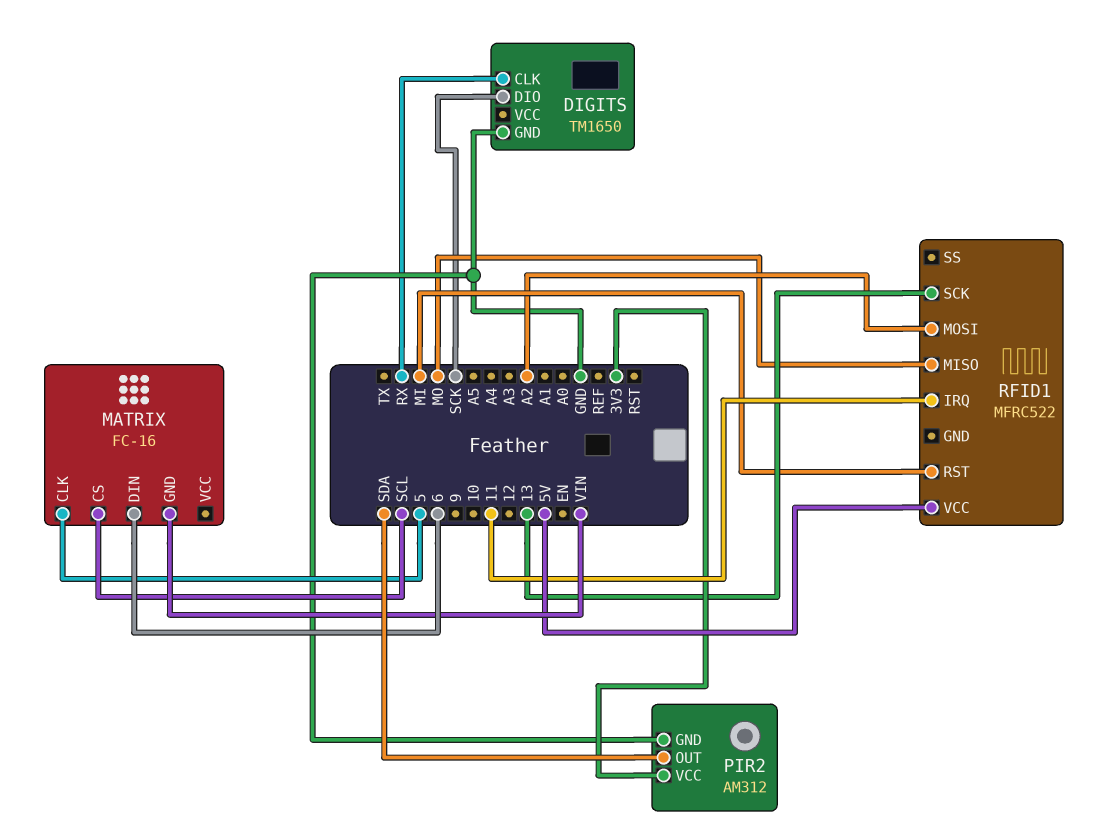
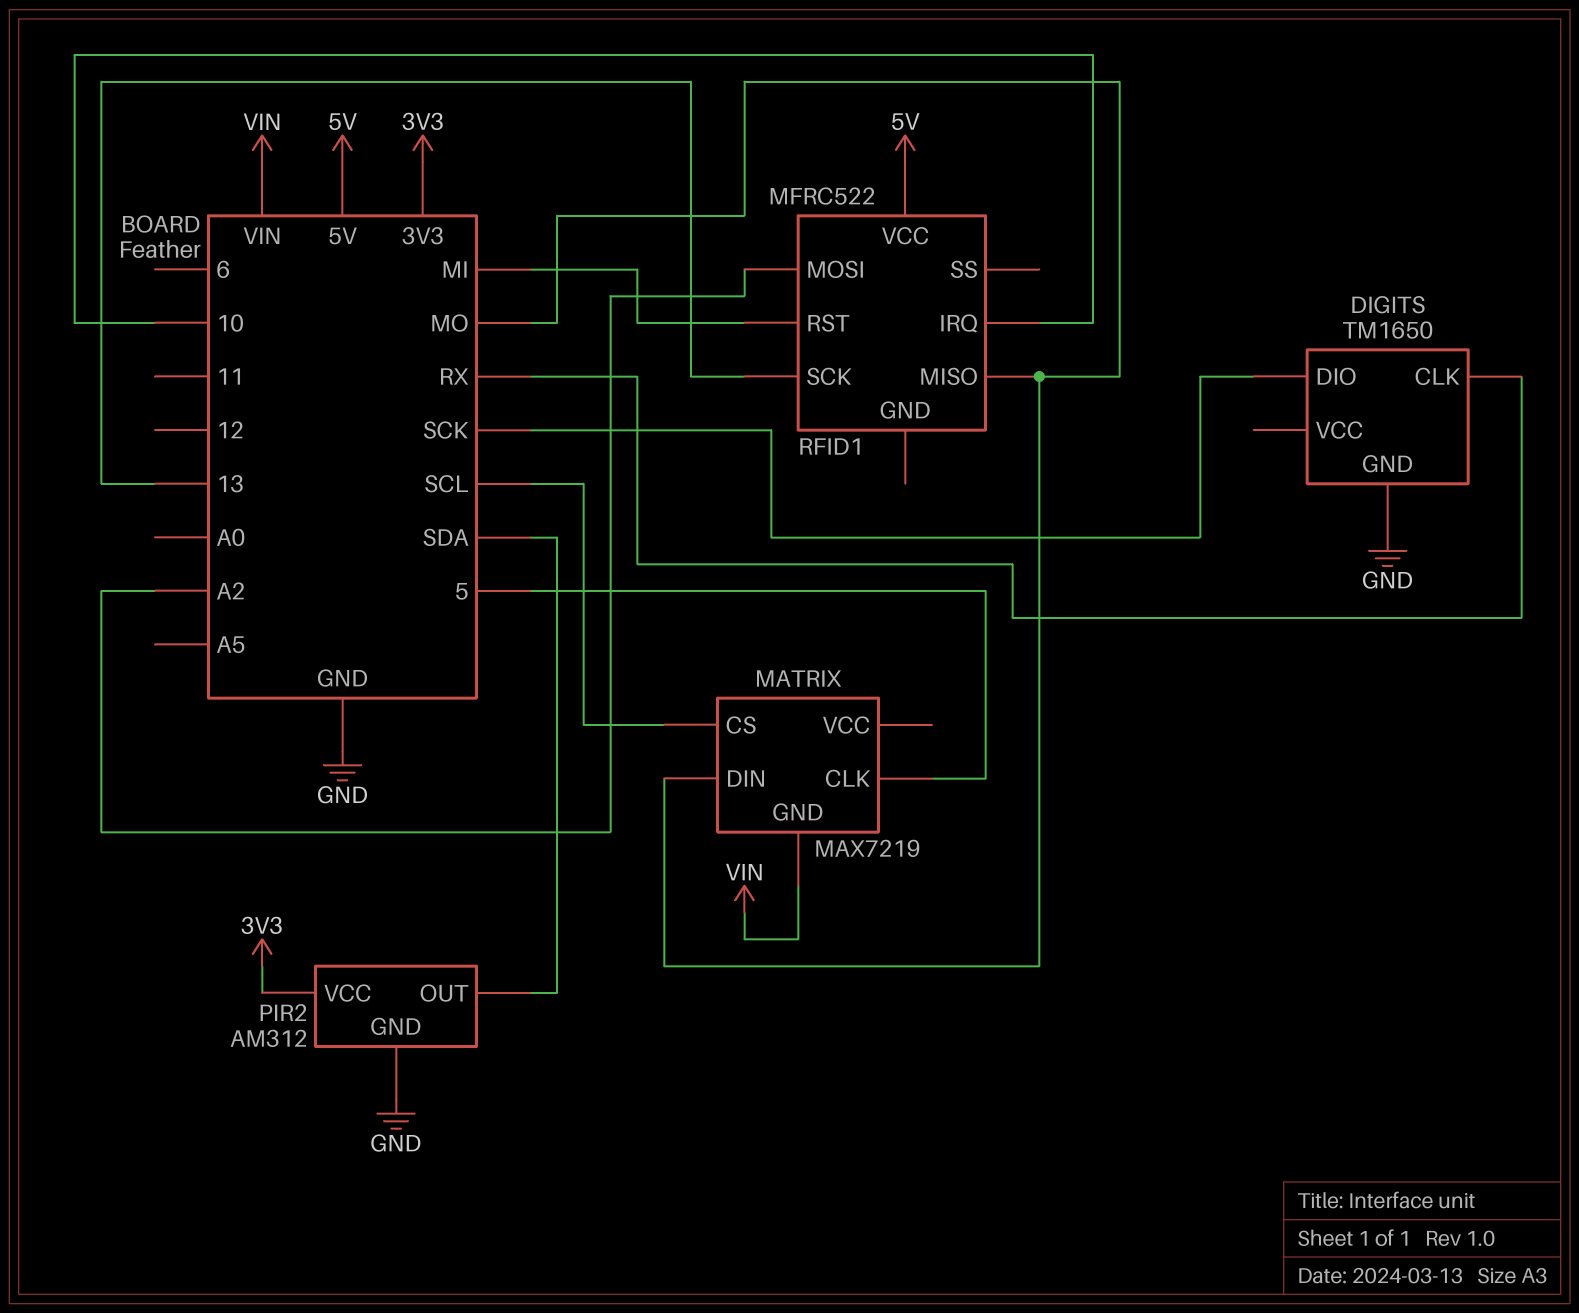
MATRIX: FC-16 -> MAX7219
MATRIX pin DIN: 6 -> MO
RFID1 pin IRQ: 11 -> 10

